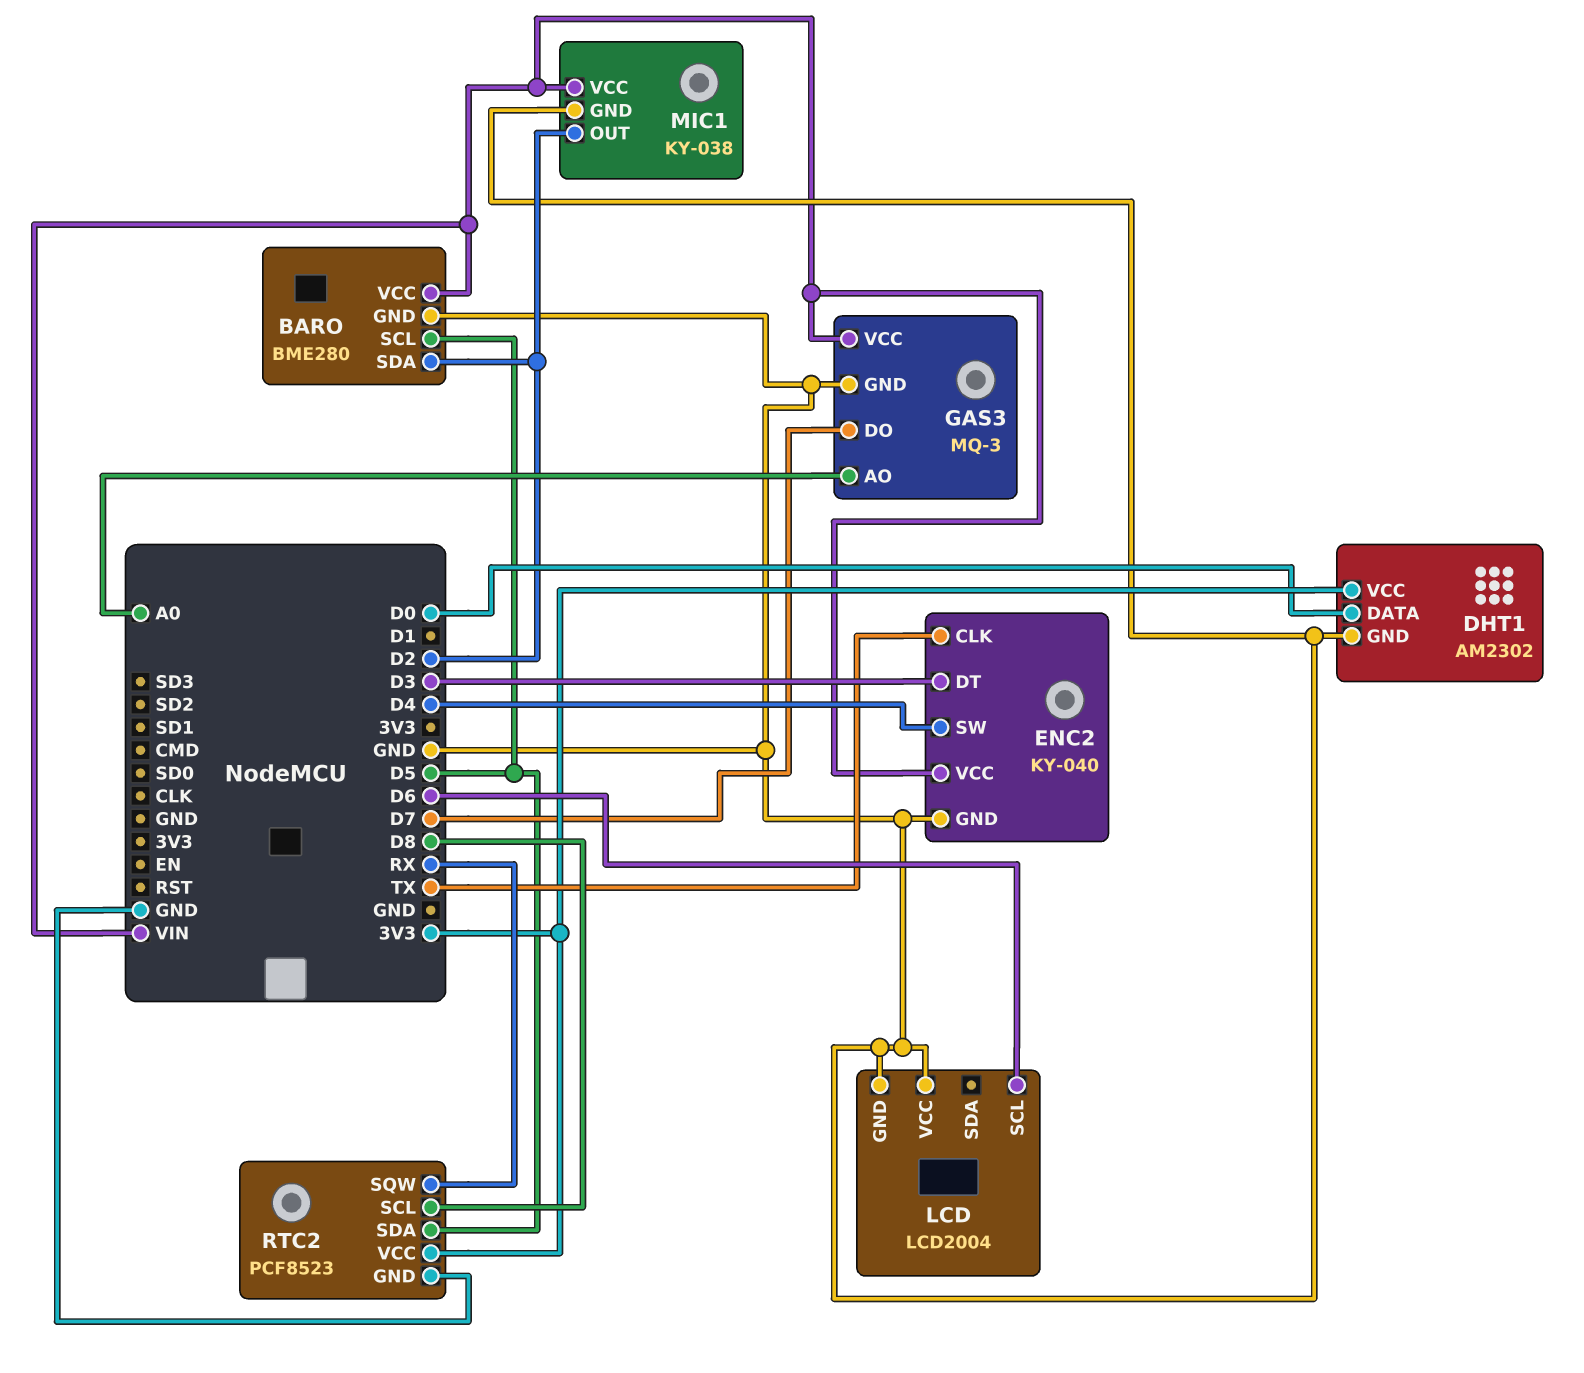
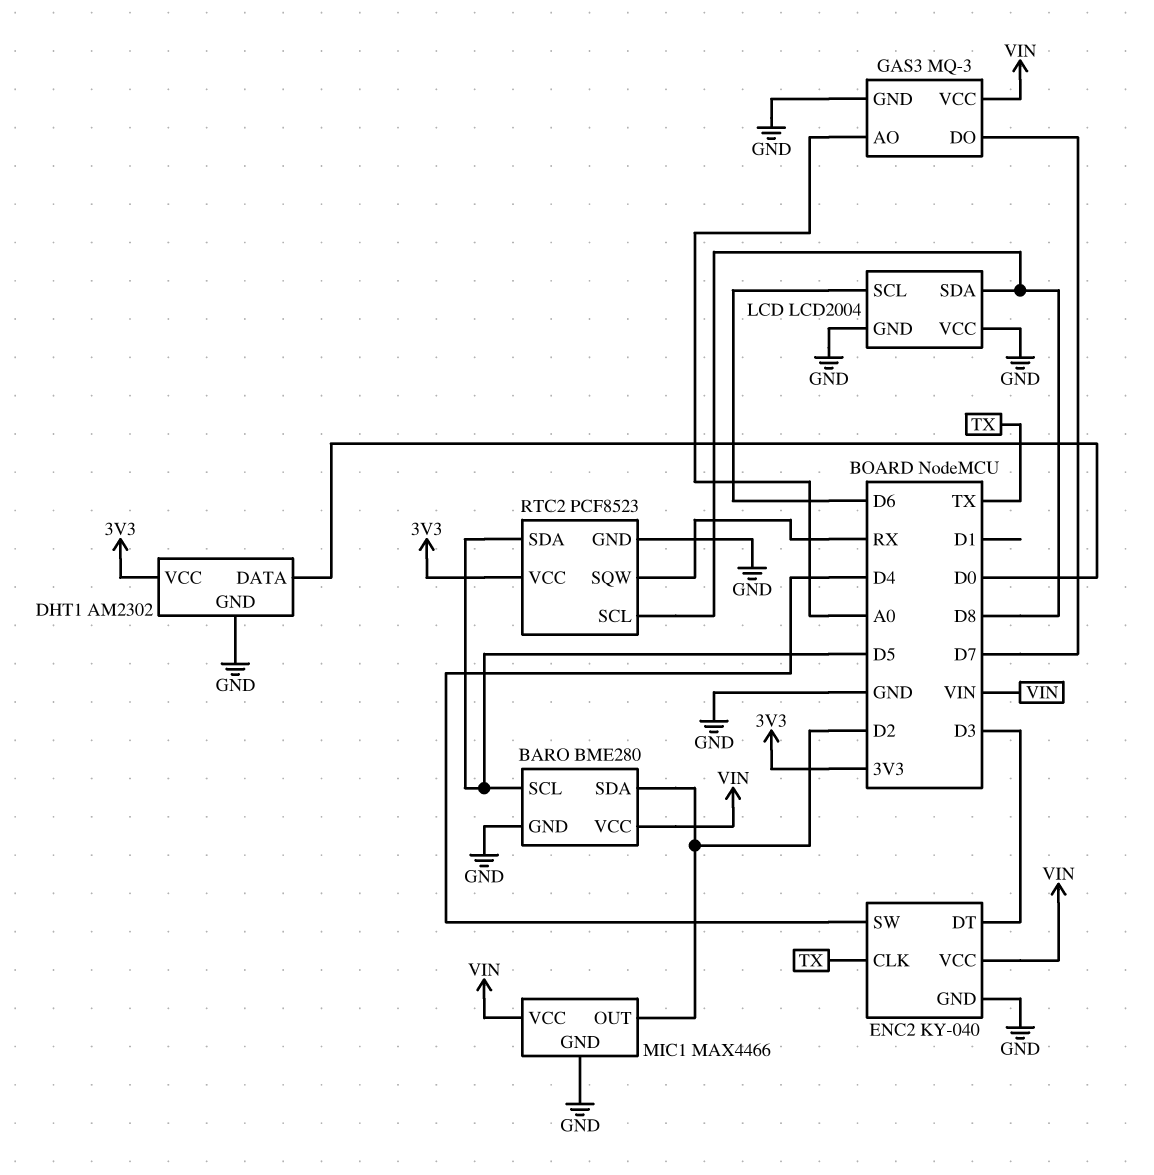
LCD pin SDA: none -> D8
MIC1: KY-038 -> MAX4466

